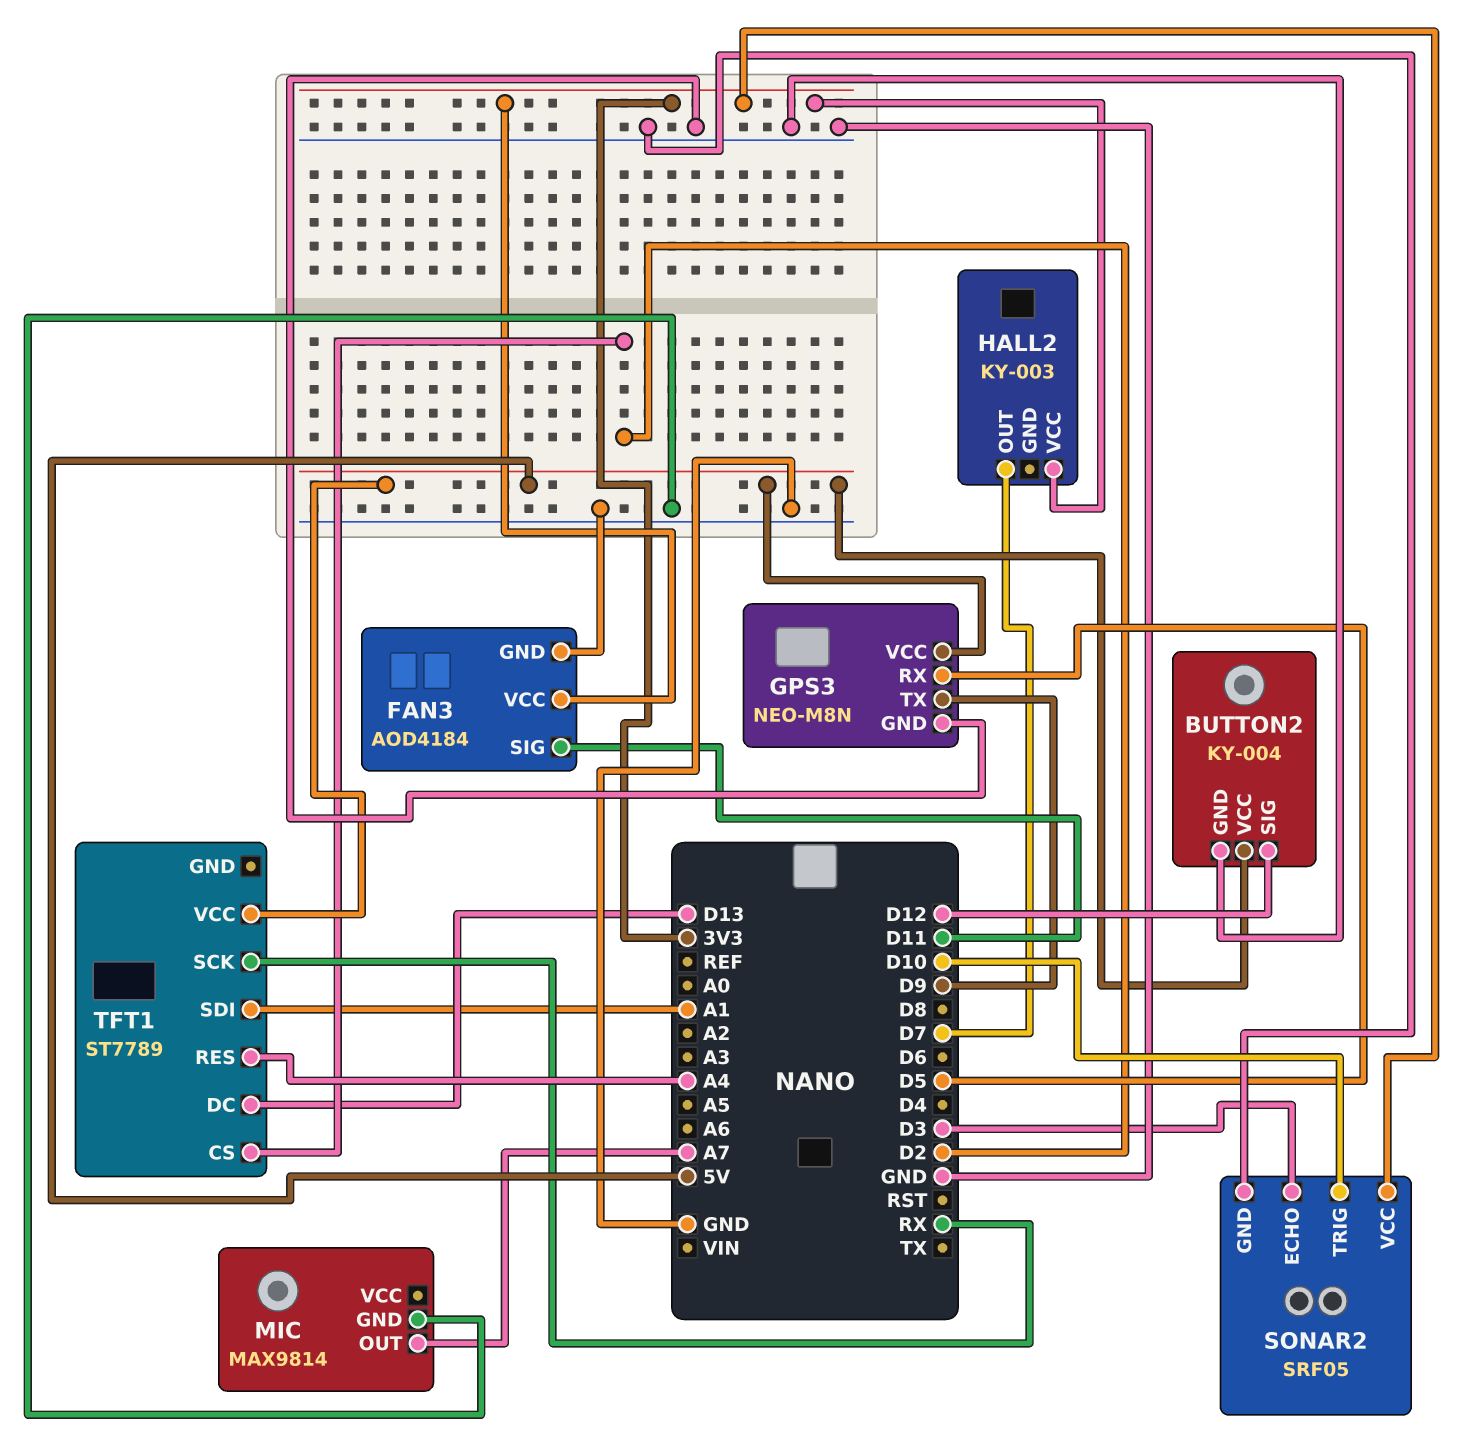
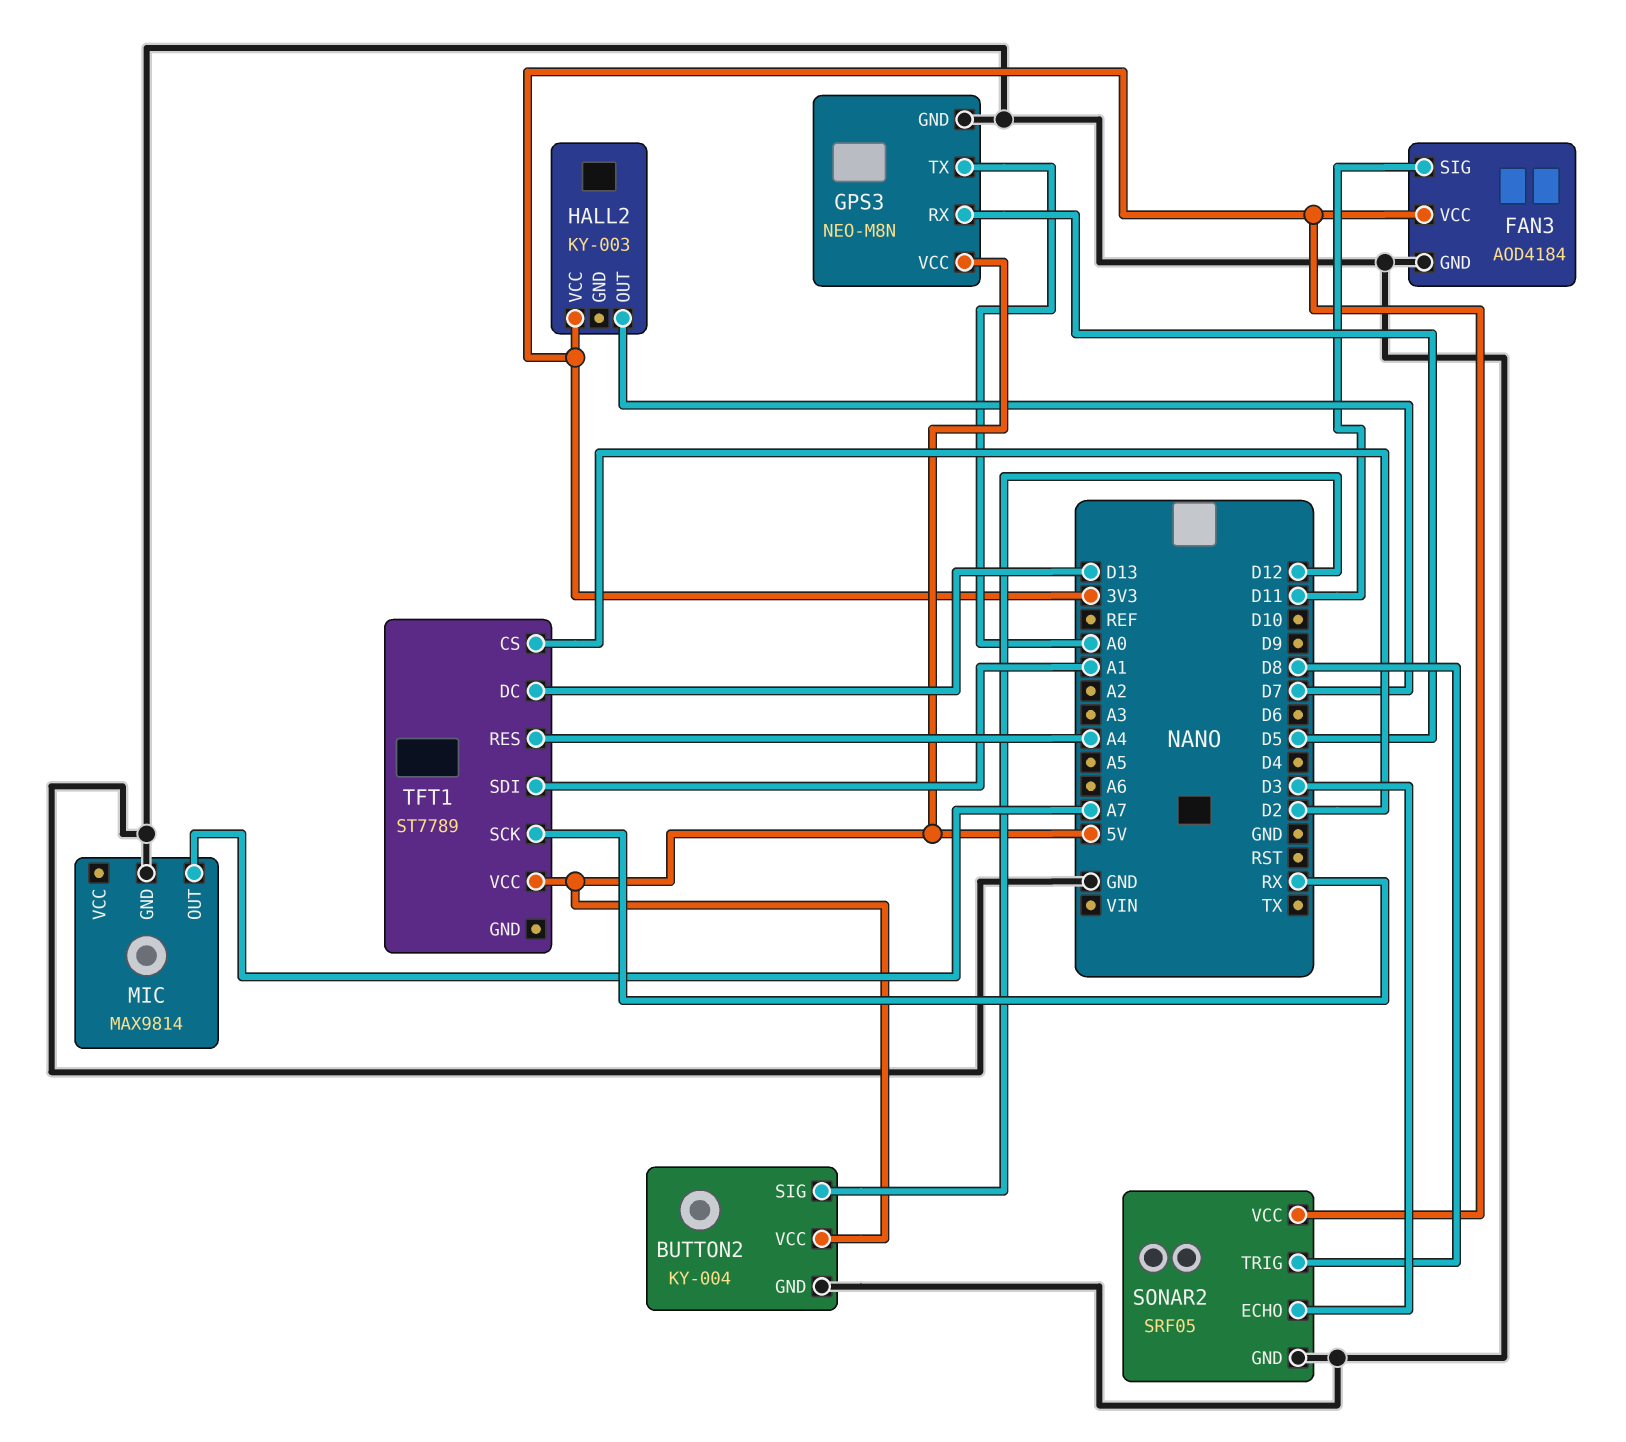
GPS3 pin TX: D9 -> A0
SONAR2 pin TRIG: D10 -> D8

